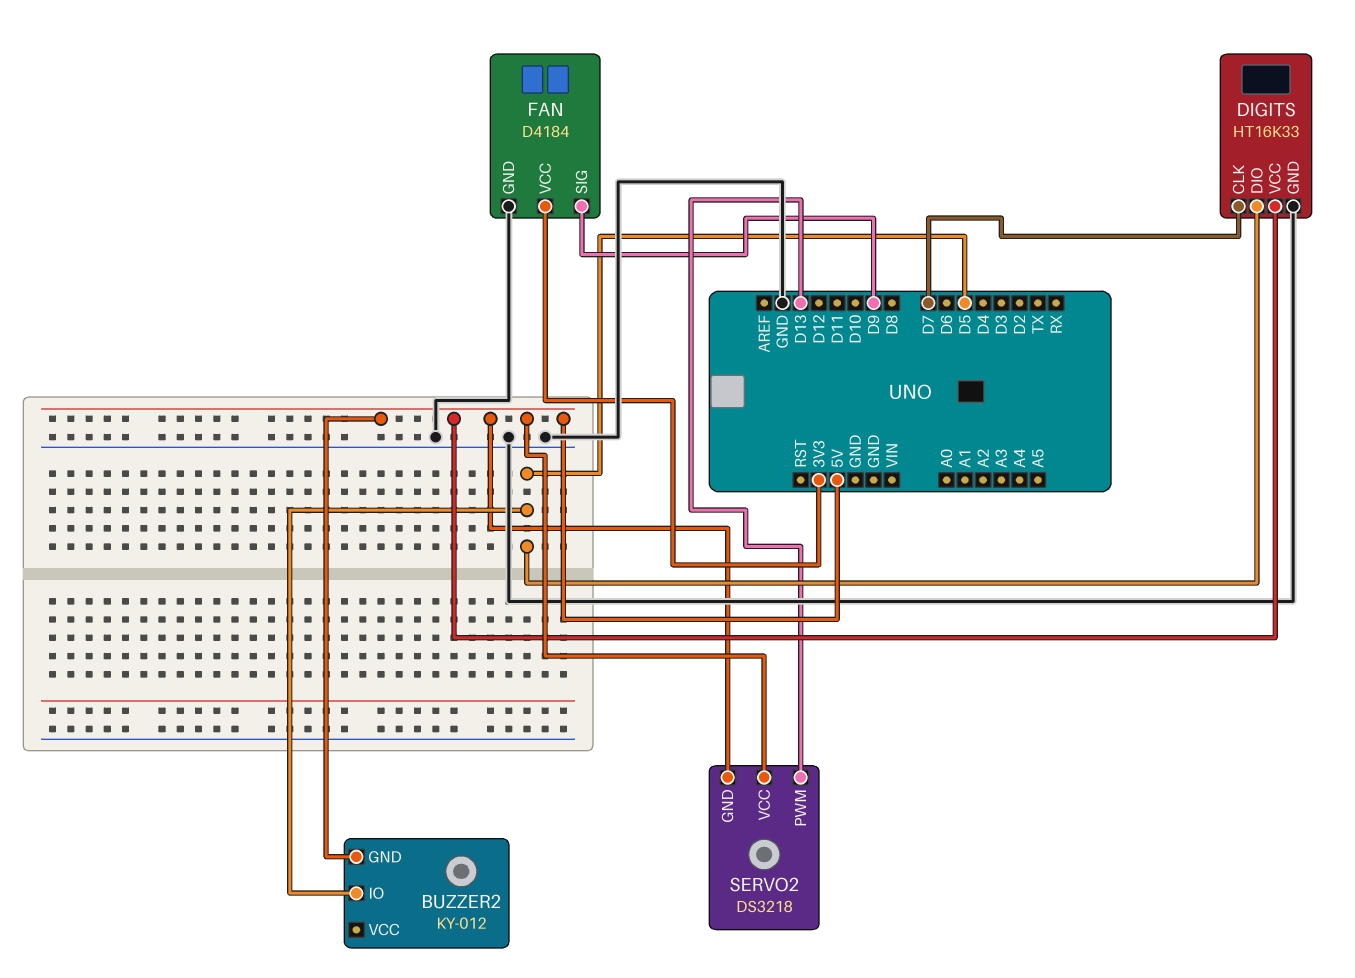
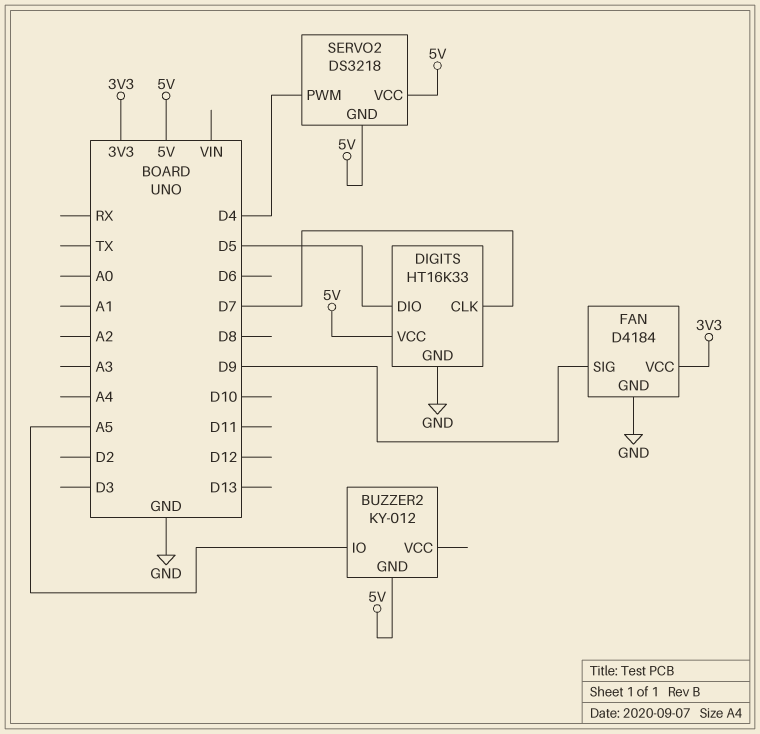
BUZZER2 pin IO: D5 -> A5
SERVO2 pin PWM: D13 -> D4

